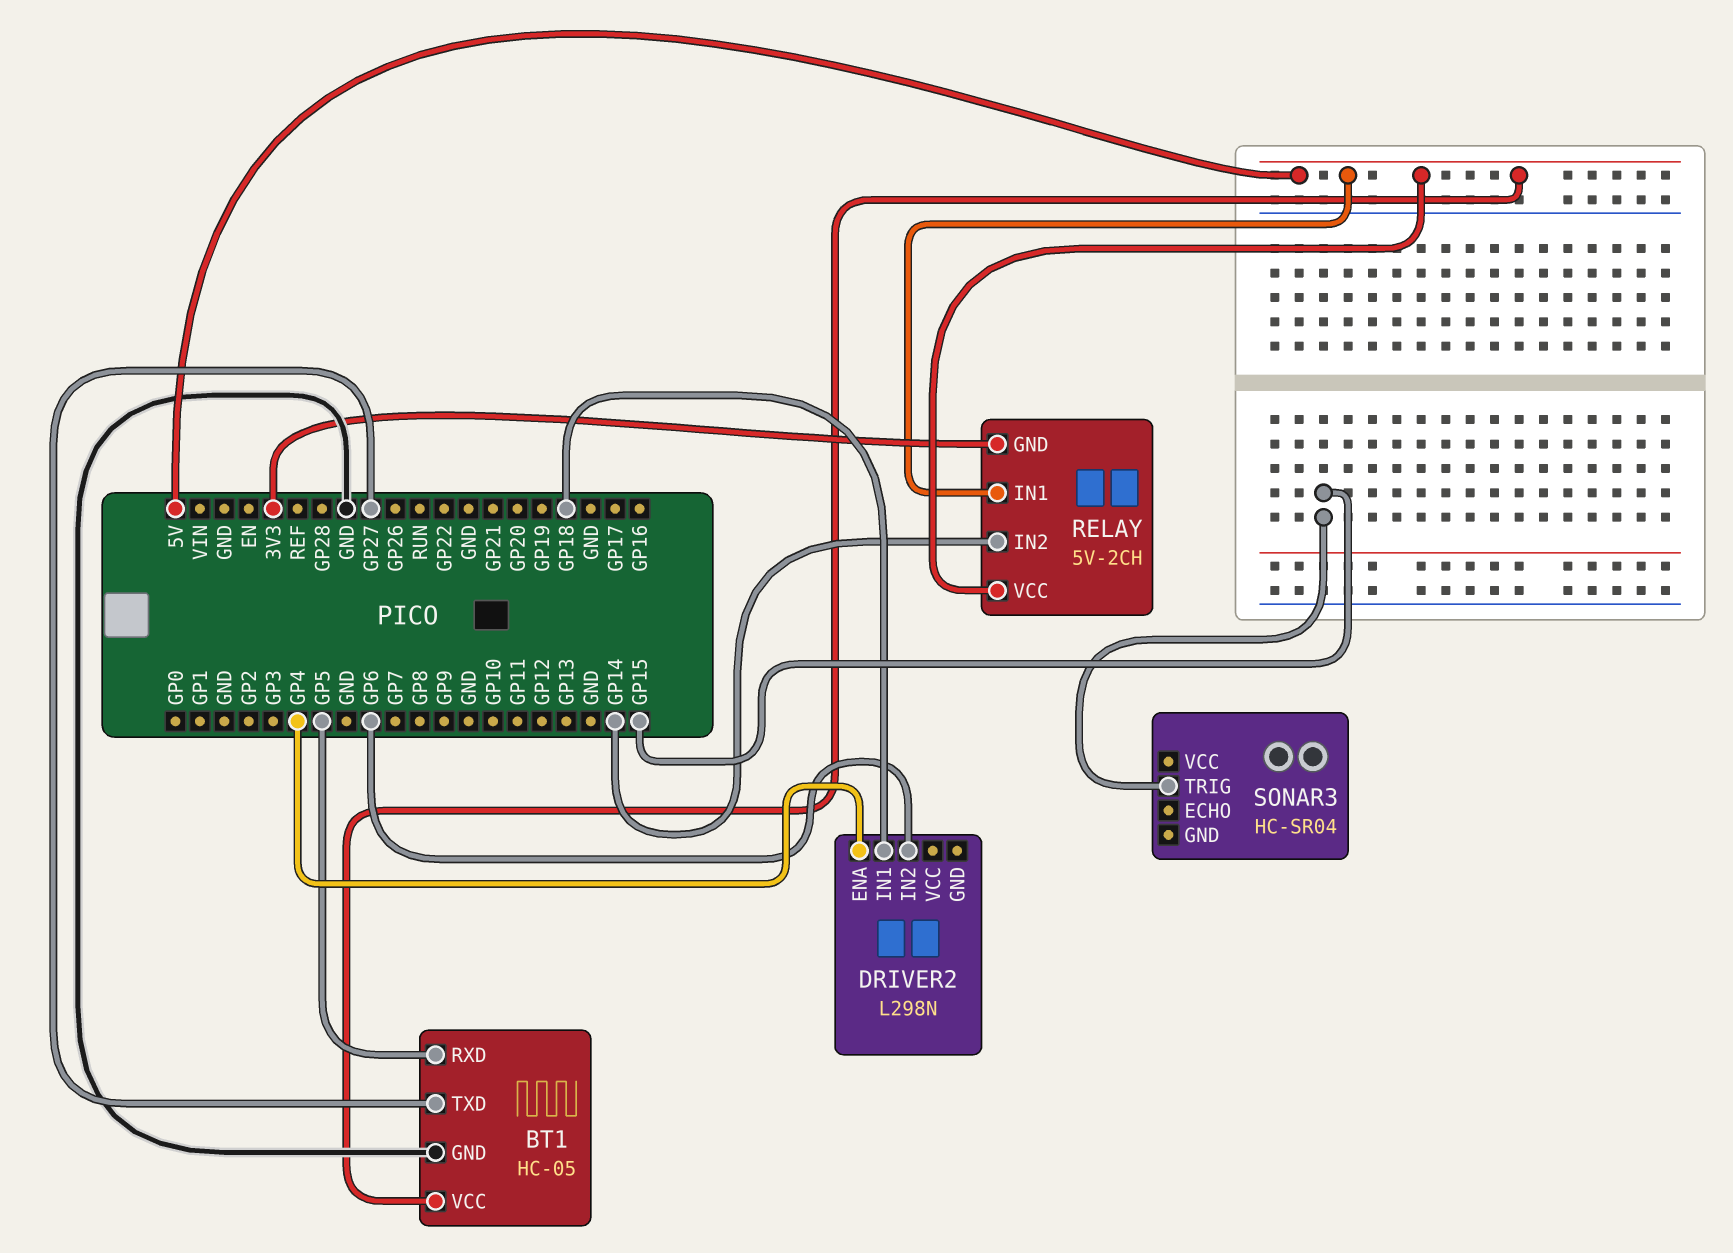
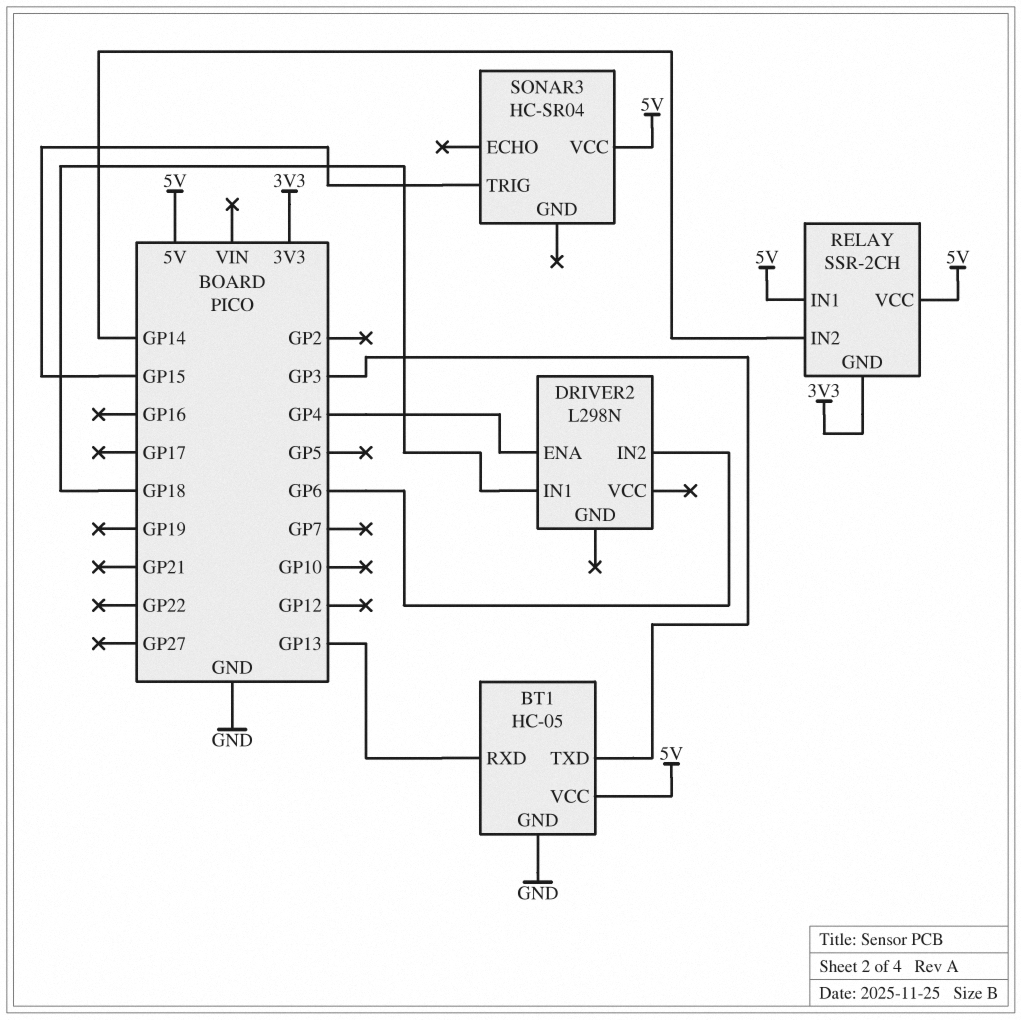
BT1 pin RXD: GP5 -> GP13
BT1 pin TXD: GP27 -> GP3
RELAY: 5V-2CH -> SSR-2CH
SONAR3 pin VCC: none -> 5V

